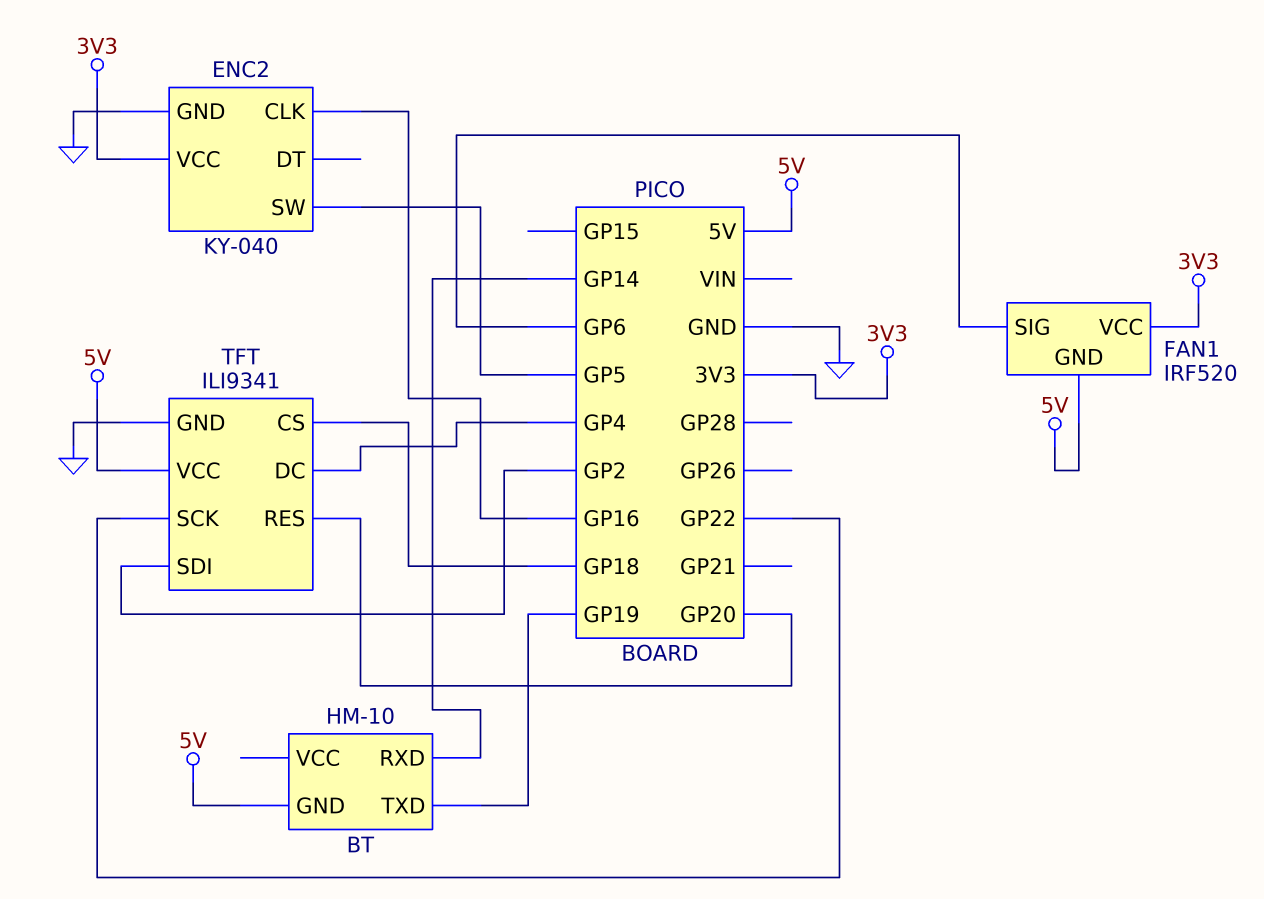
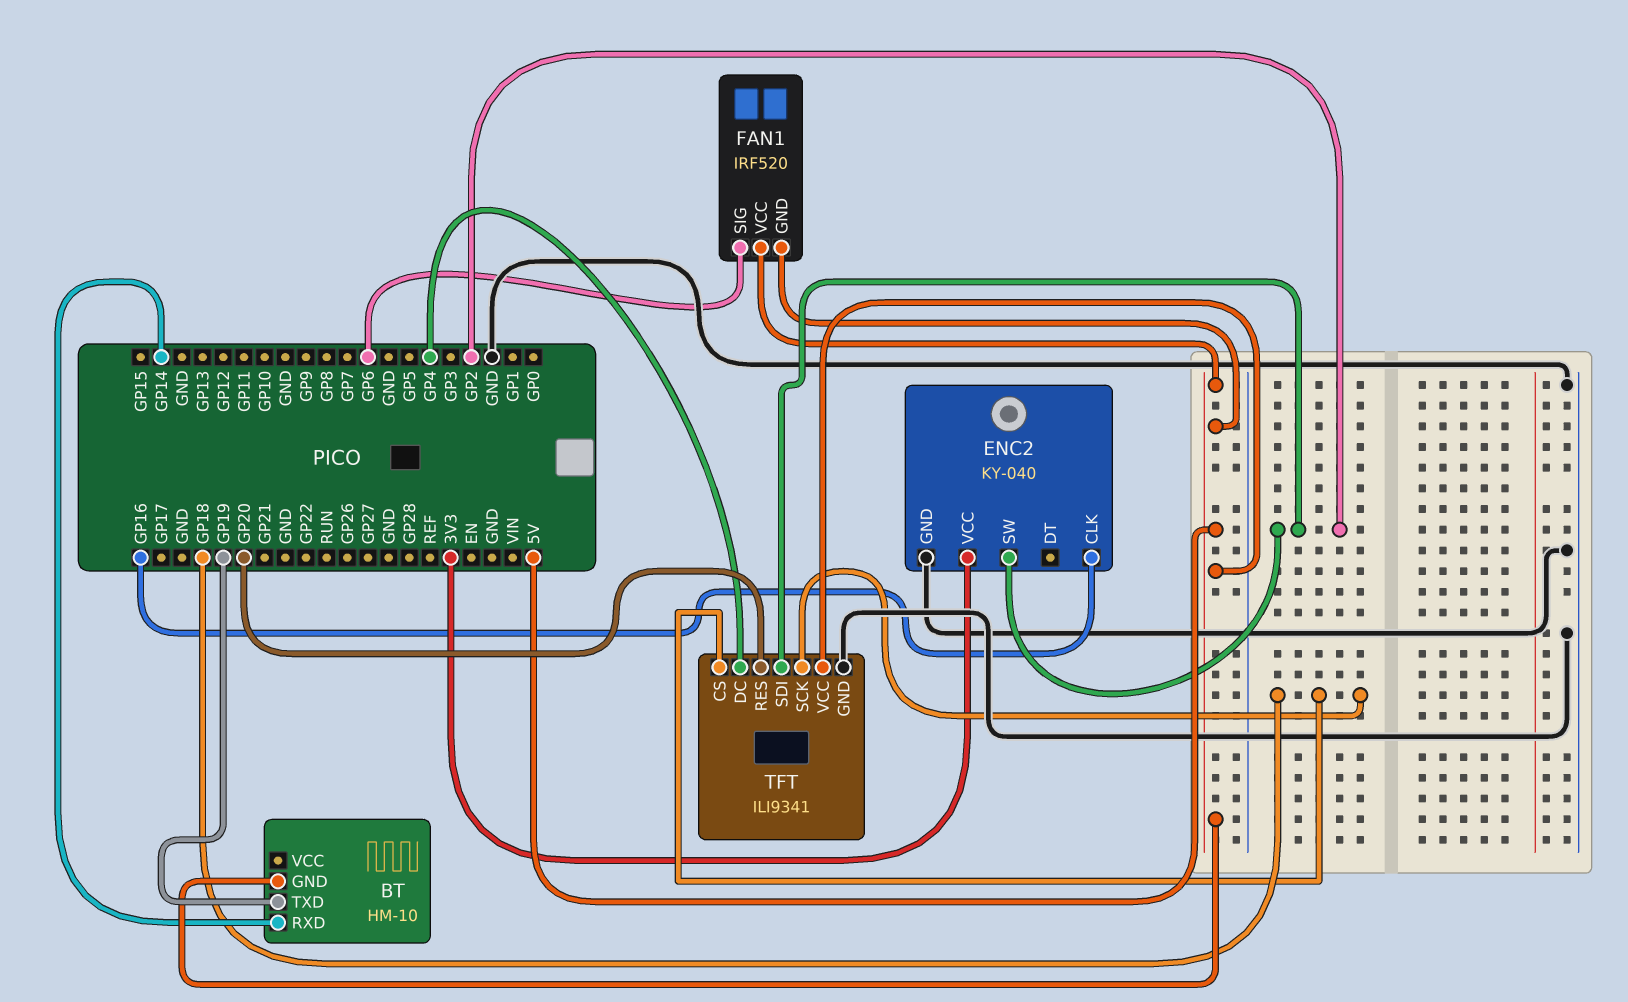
ENC2 pin SW: GP5 -> GP2
FAN1 pin VCC: 3V3 -> 5V
TFT pin SCK: GP22 -> GP18

